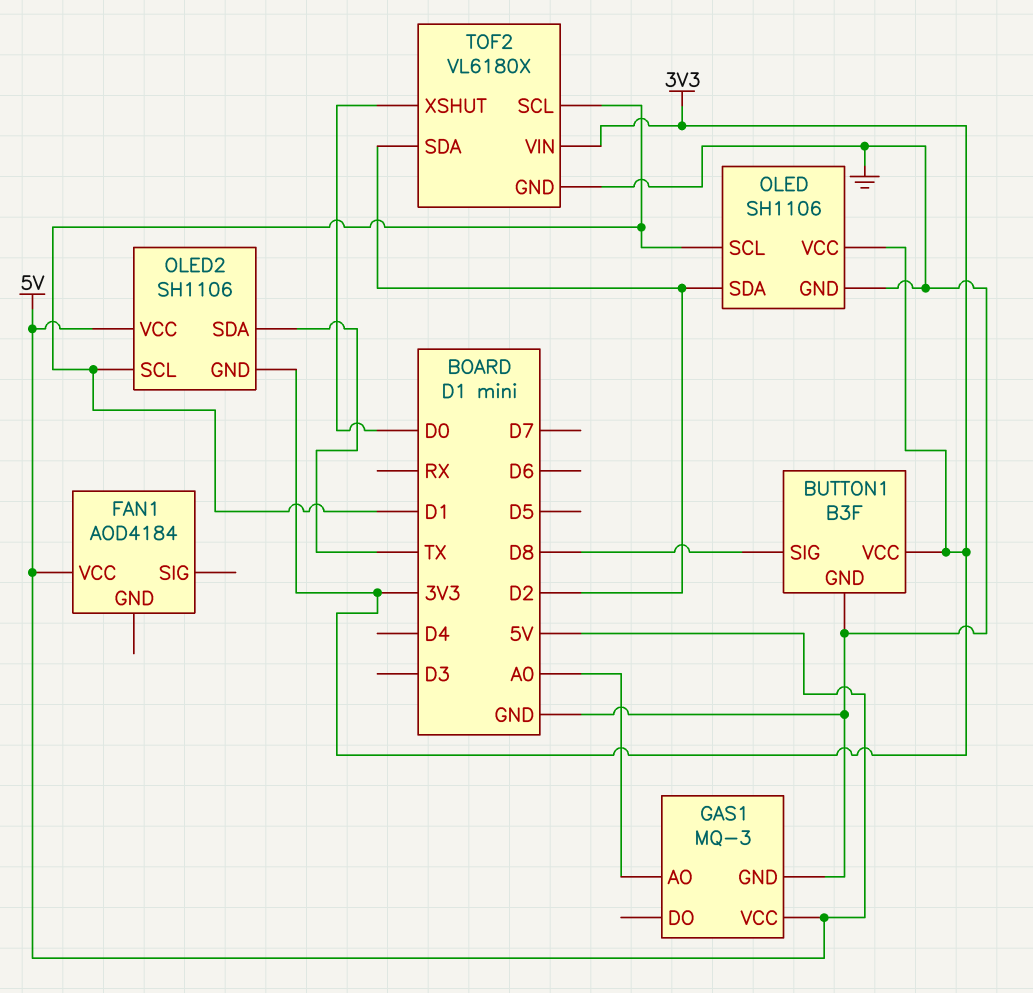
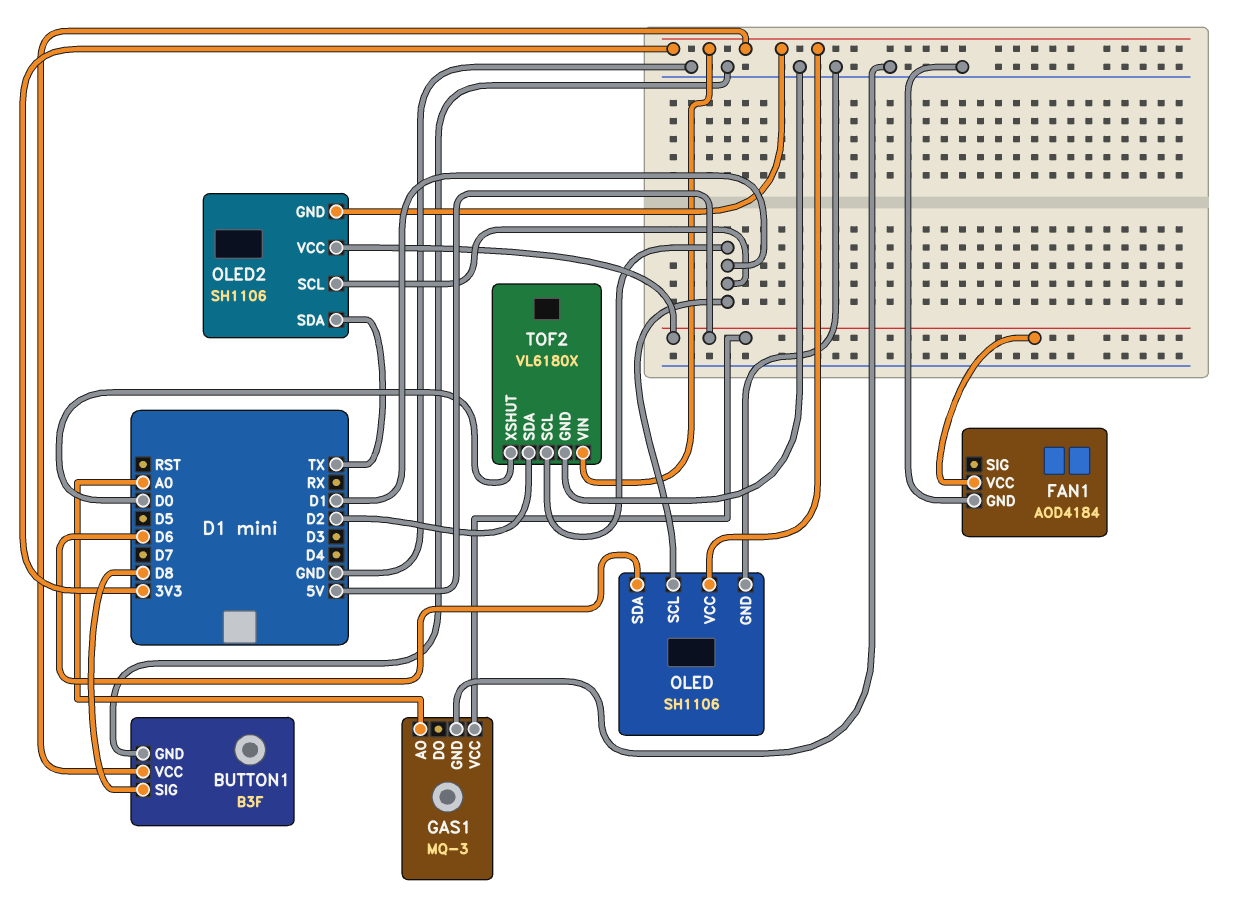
FAN1 pin GND: none -> GND
OLED pin SDA: D2 -> D6

